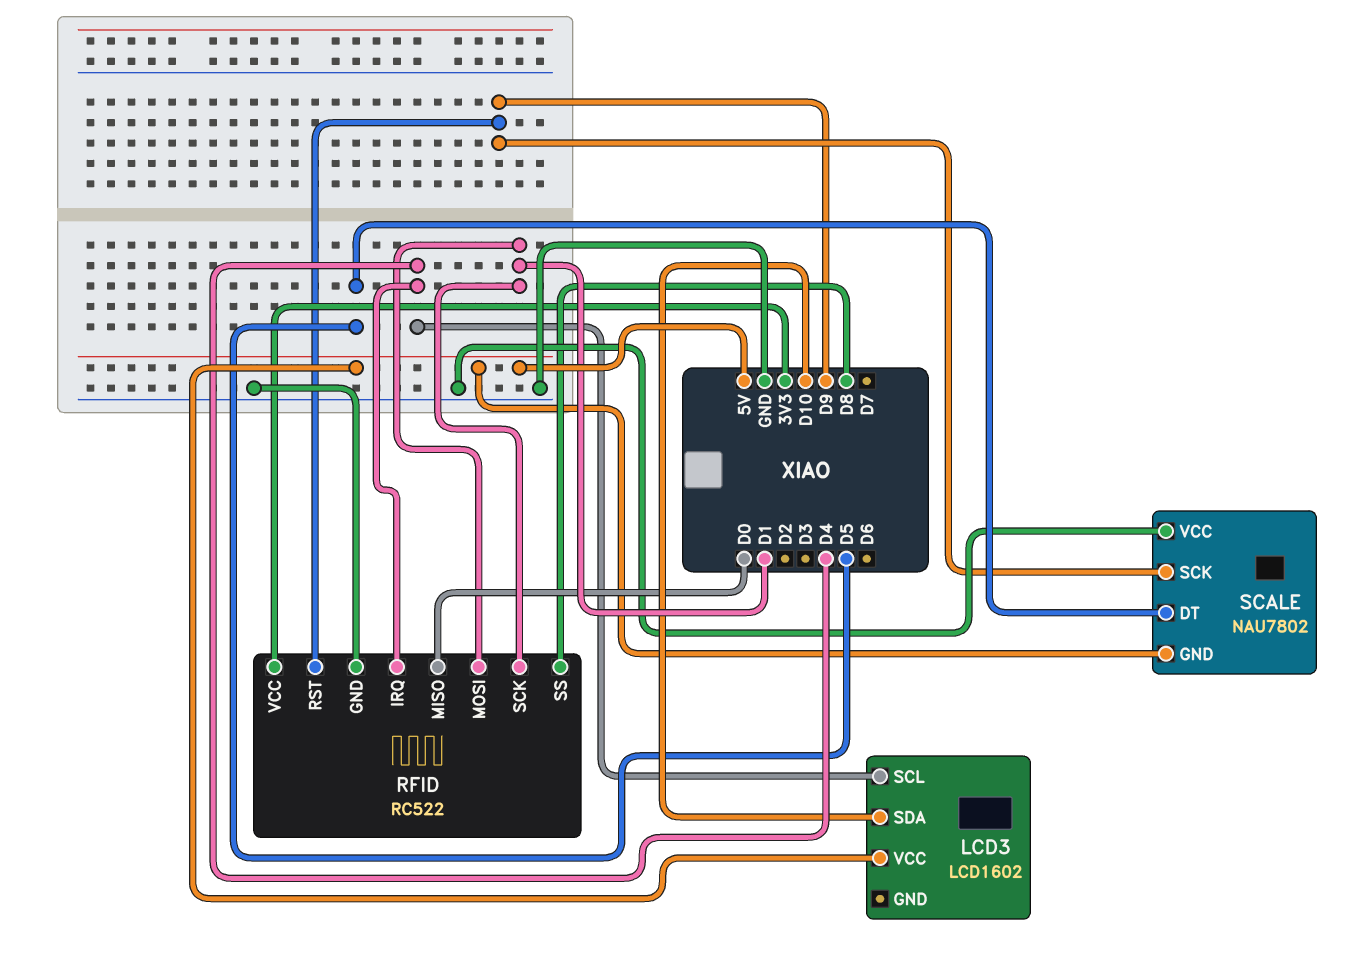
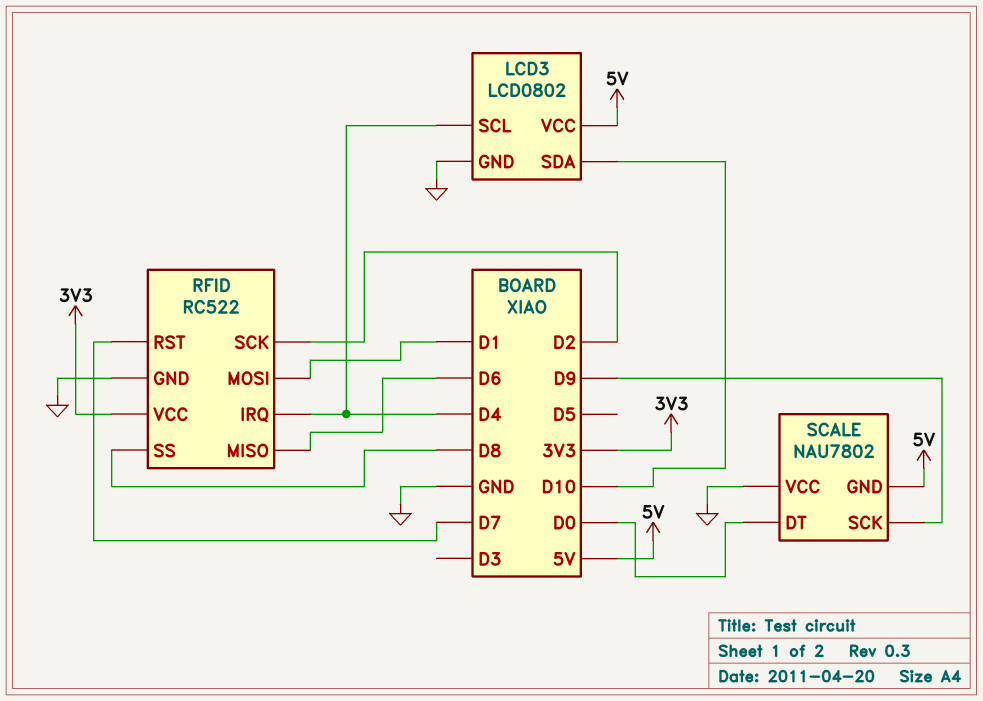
LCD3: LCD1602 -> LCD0802
LCD3 pin GND: none -> GND
RFID pin MISO: D0 -> D6
RFID pin RST: D9 -> D7
RFID pin SCK: D1 -> D2
SCALE pin DT: D5 -> D0

